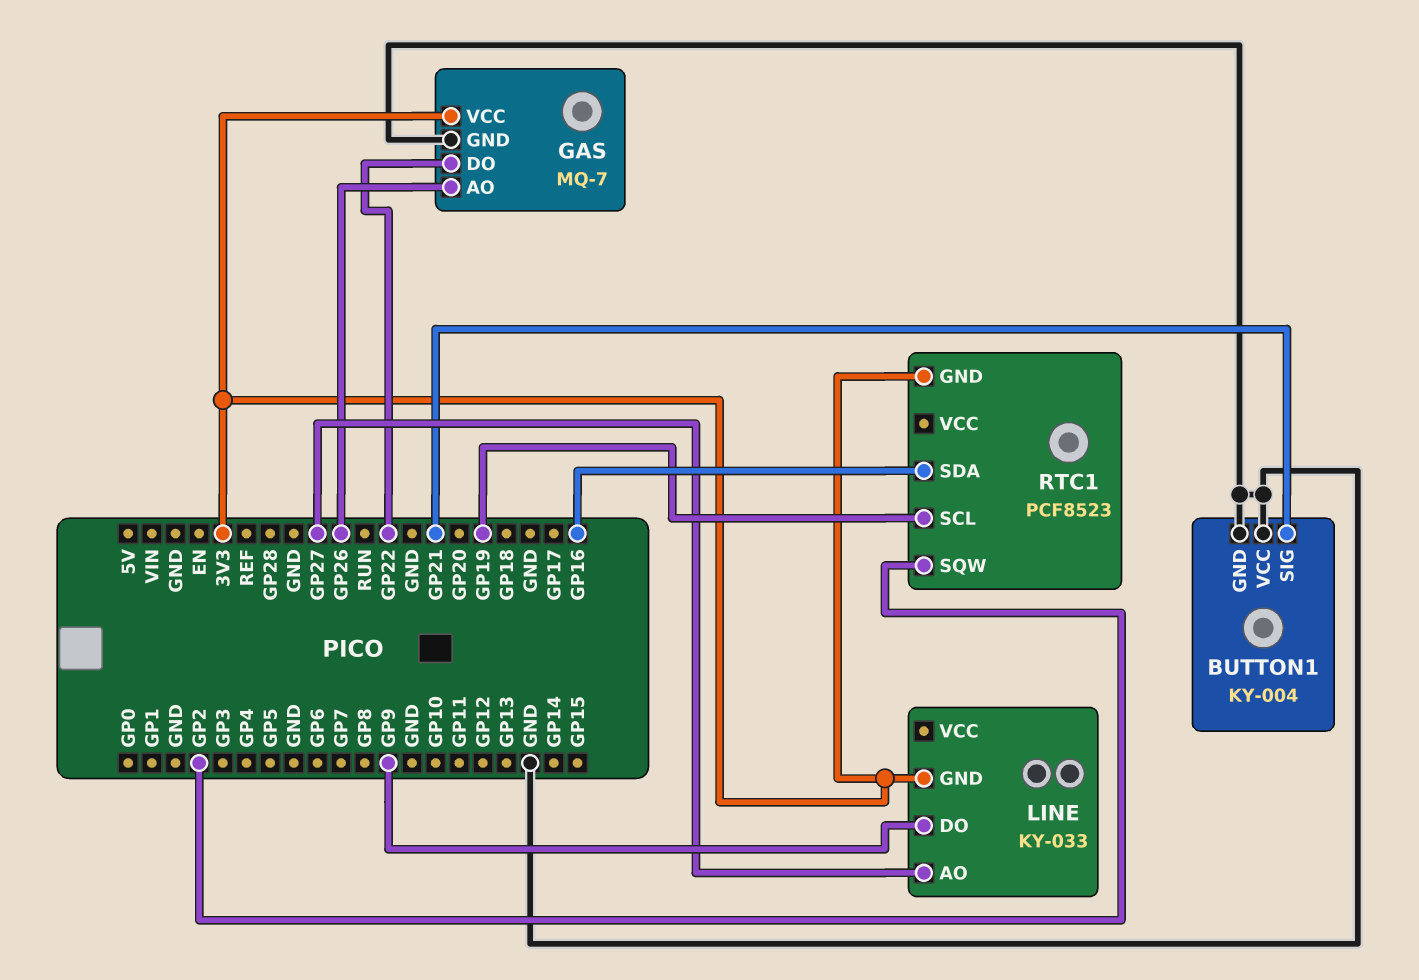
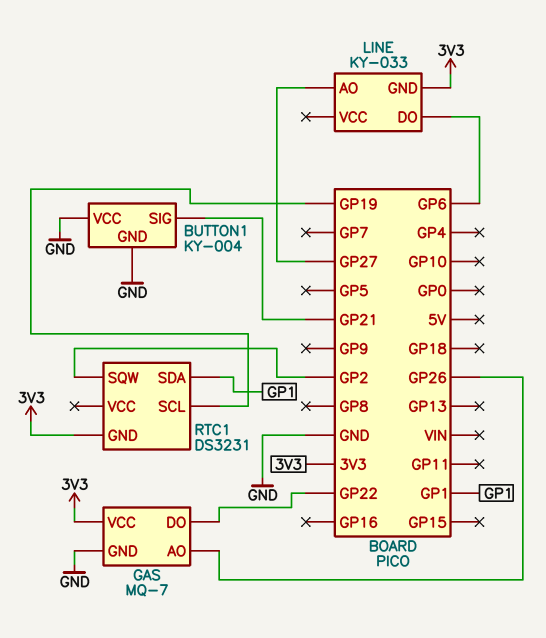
LINE pin DO: GP9 -> GP6
RTC1: PCF8523 -> DS3231
RTC1 pin SDA: GP16 -> GP1

